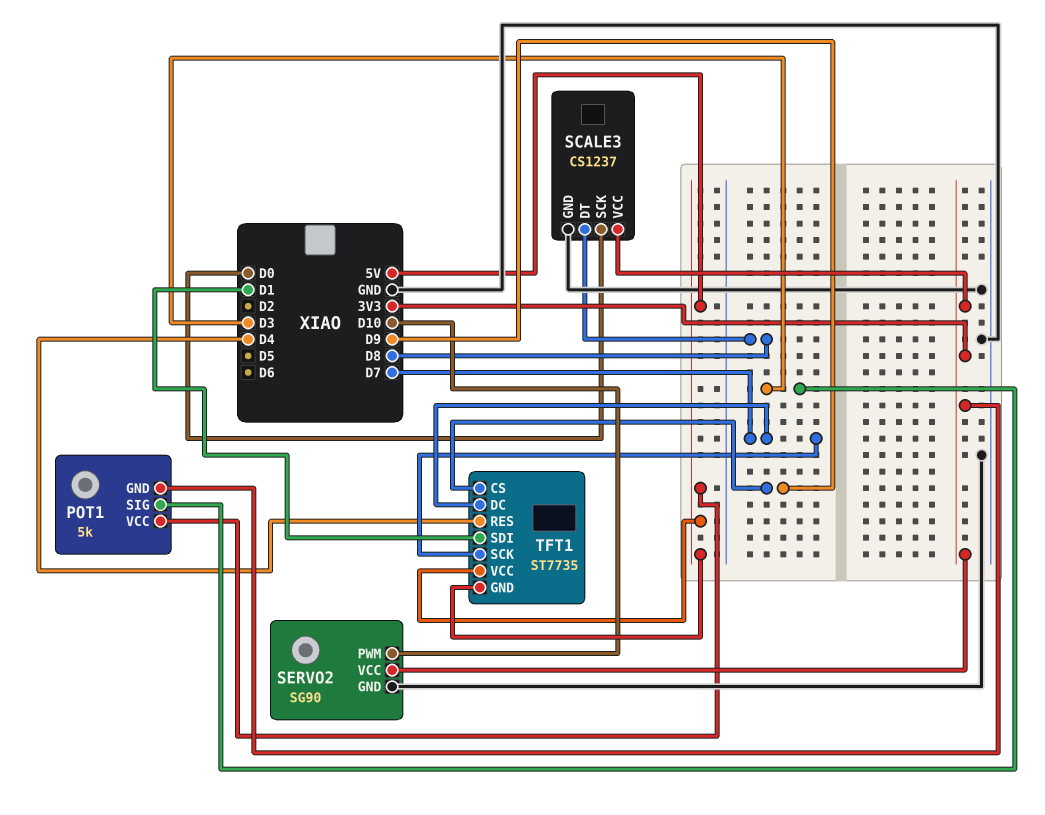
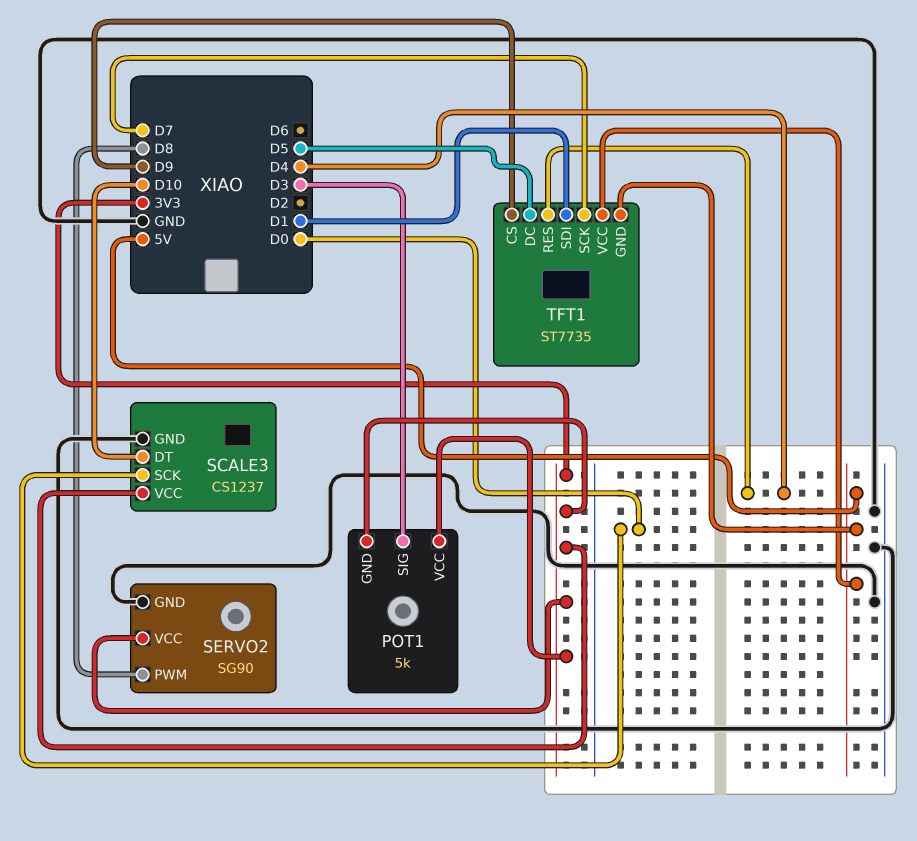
POT1 pin VCC: 5V -> 3V3
SCALE3 pin DT: D8 -> D10
SERVO2 pin PWM: D10 -> D8
TFT1 pin DC: D7 -> D5

